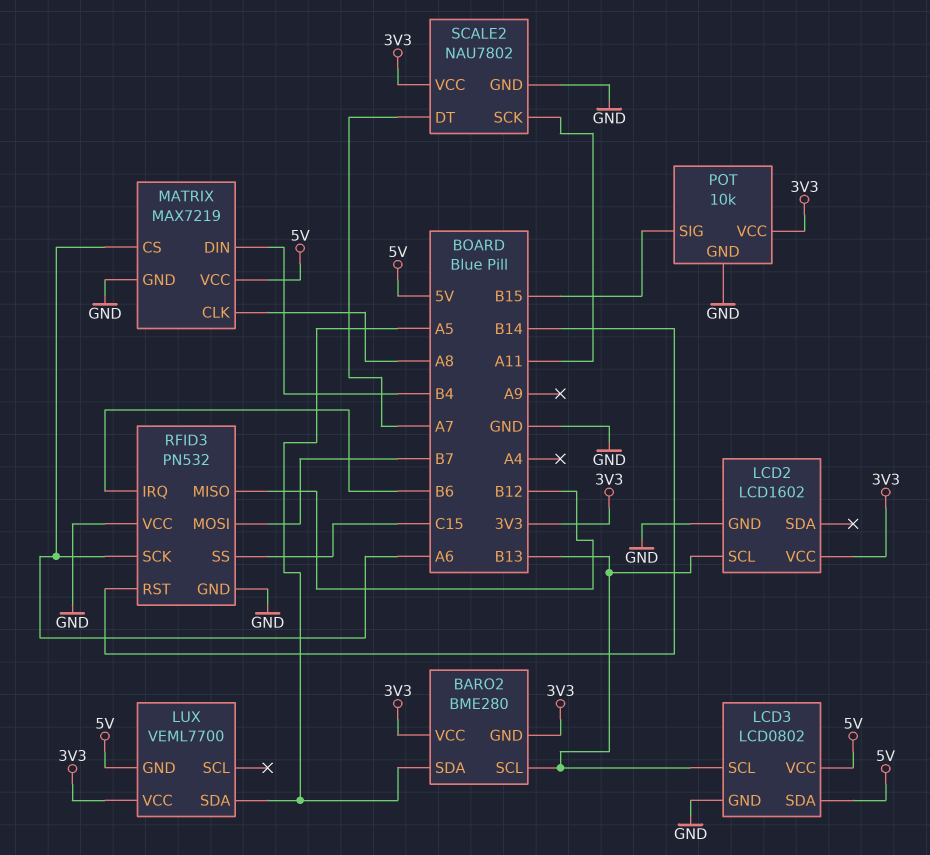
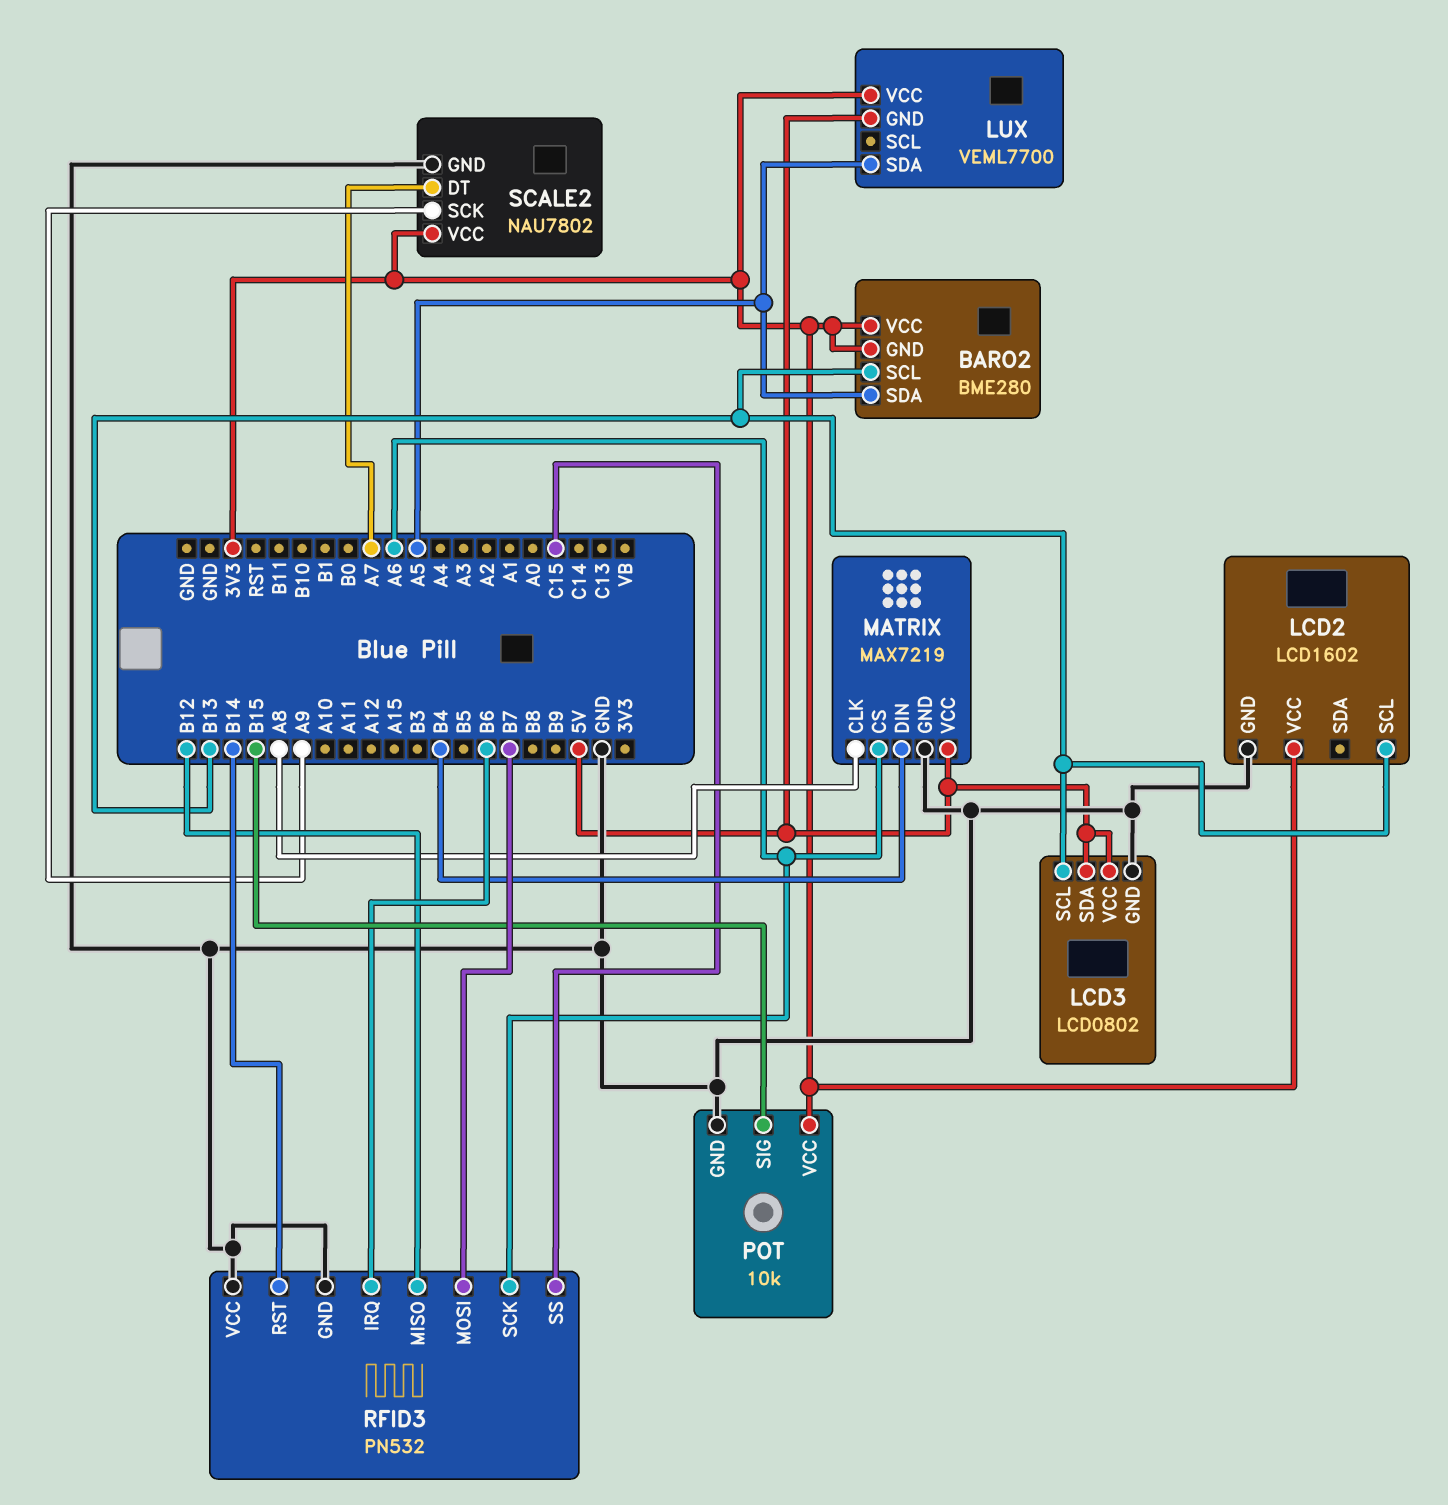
SCALE2 pin SCK: A11 -> A9

